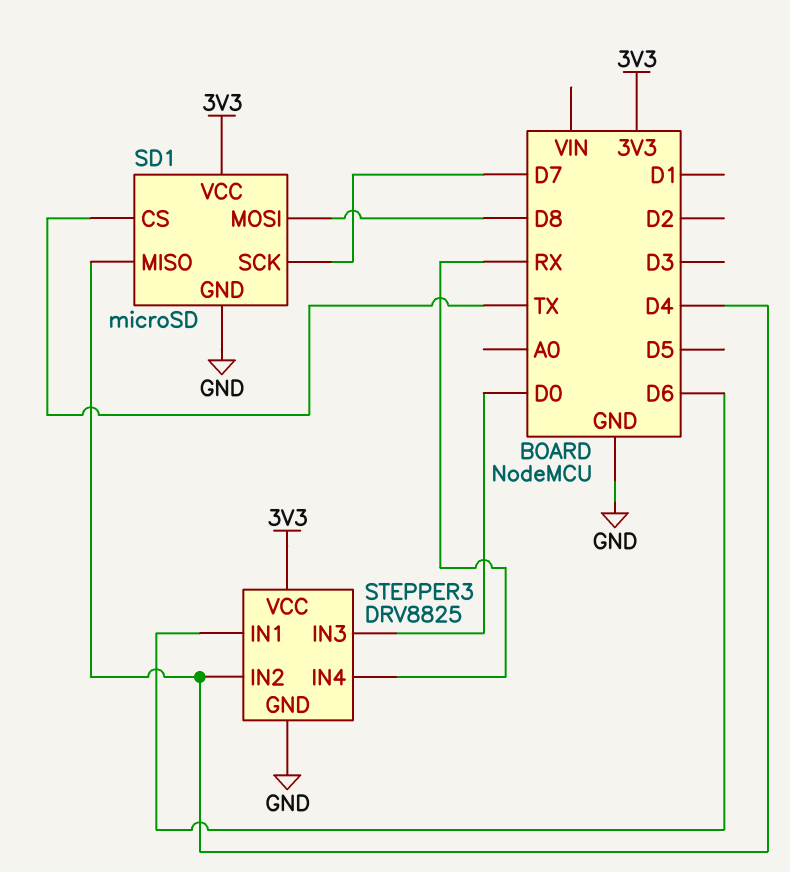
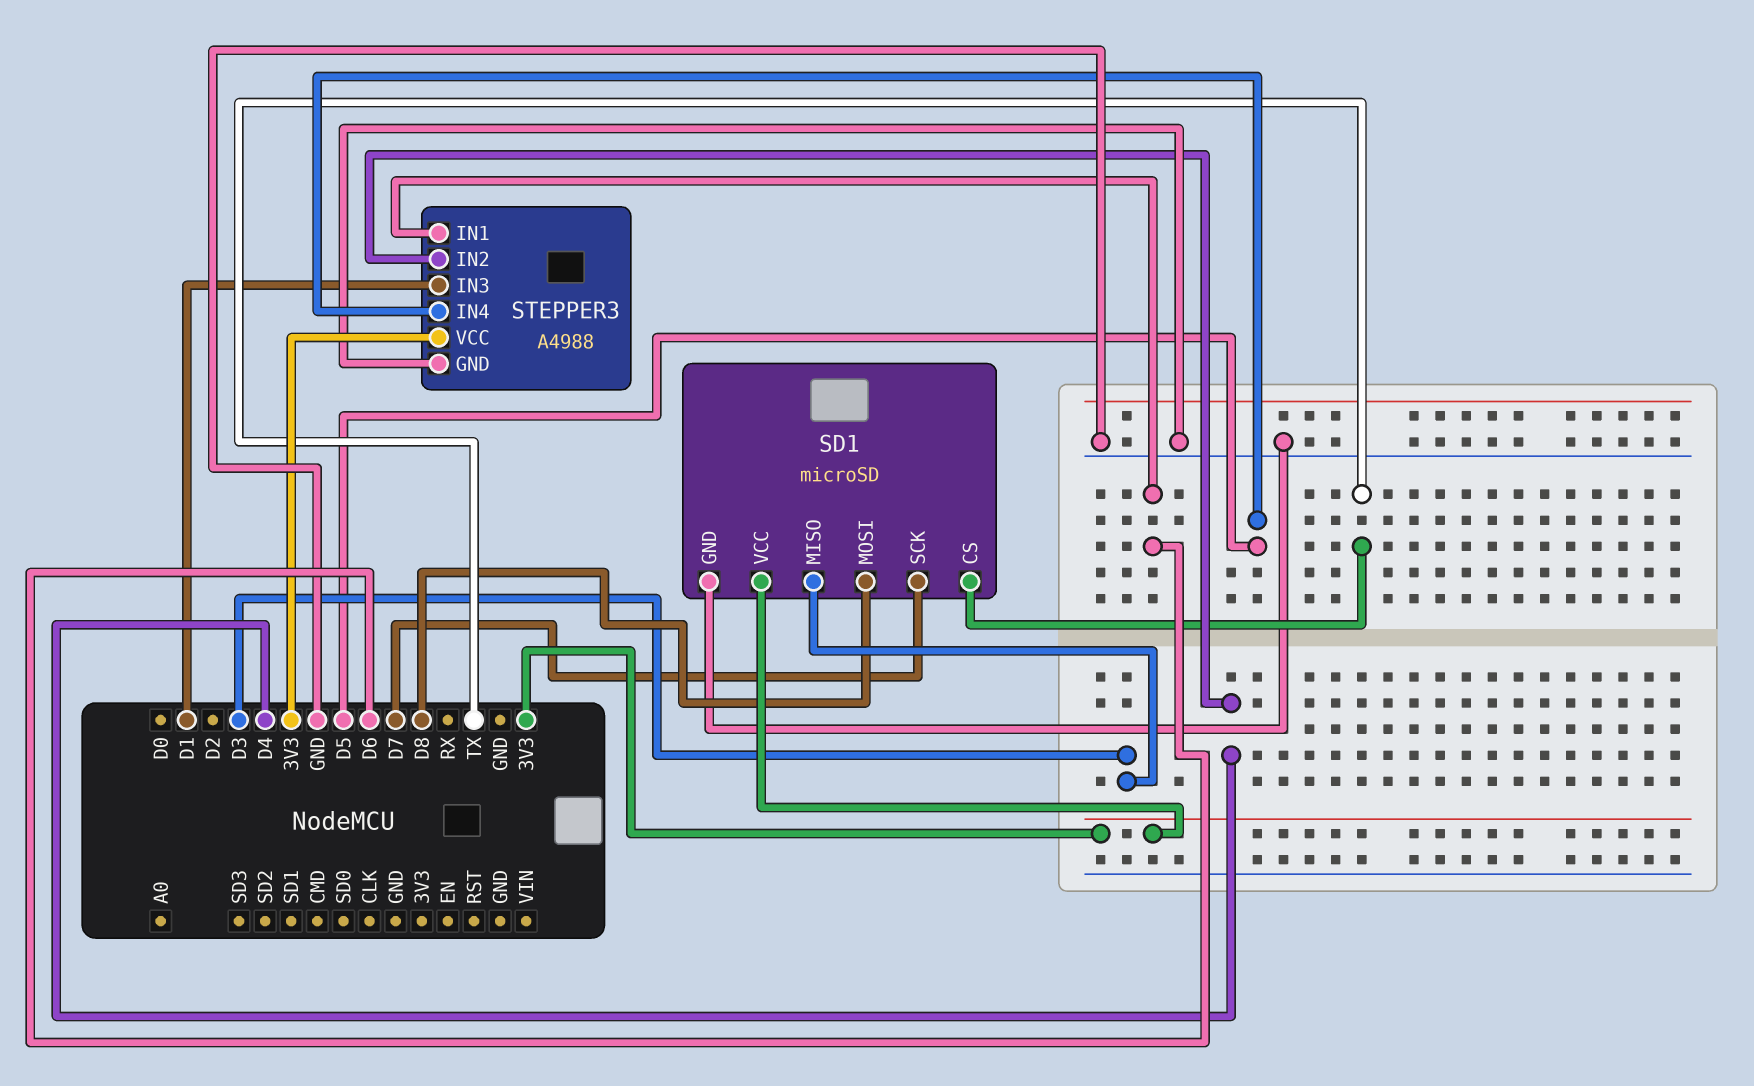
SD1 pin MISO: D4 -> D3
STEPPER3: DRV8825 -> A4988
STEPPER3 pin IN3: D0 -> D1
STEPPER3 pin IN4: RX -> D5

